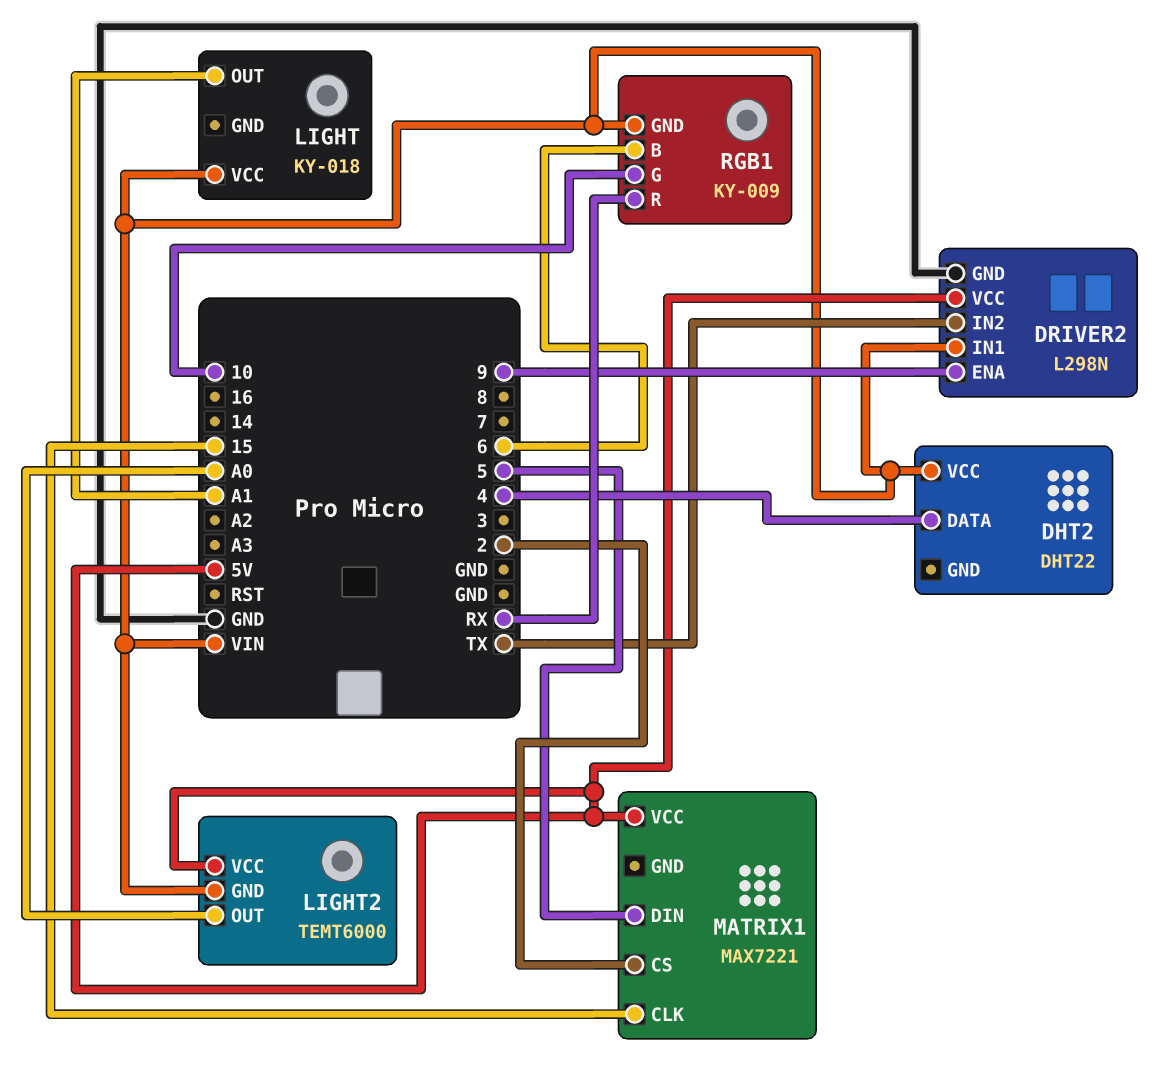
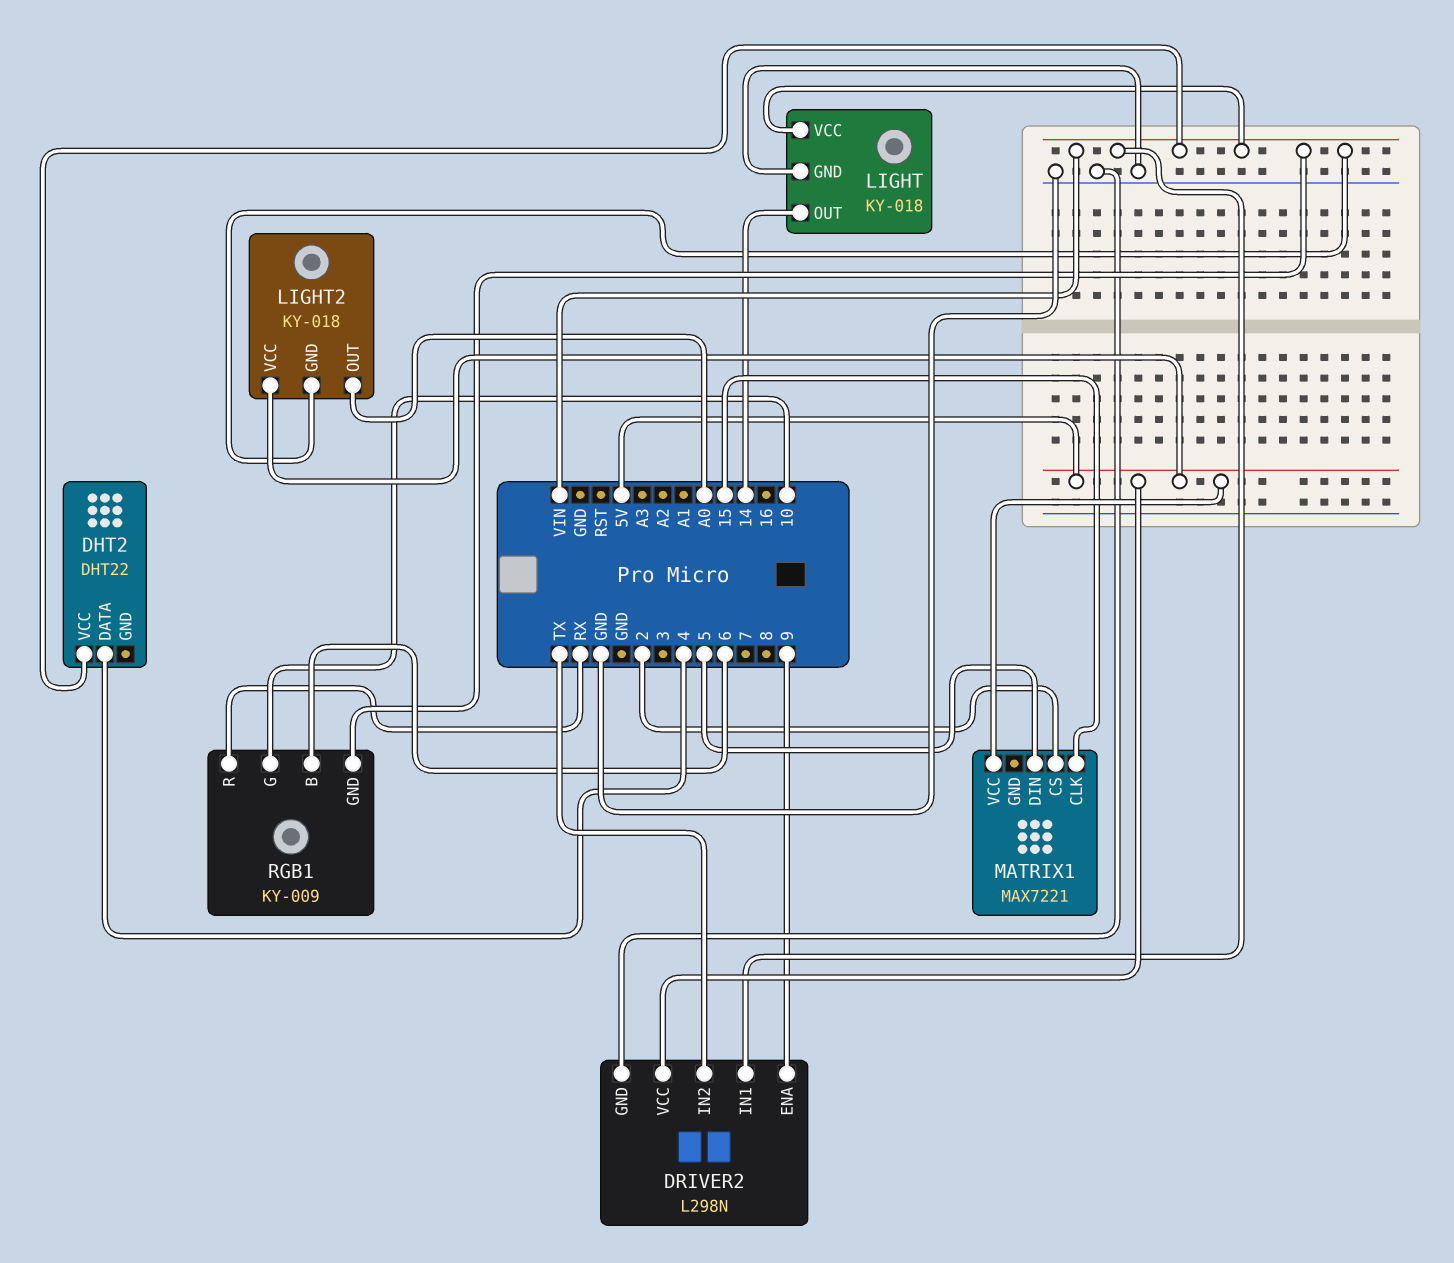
LIGHT pin GND: none -> GND
LIGHT pin OUT: A1 -> 14
LIGHT2: TEMT6000 -> KY-018

